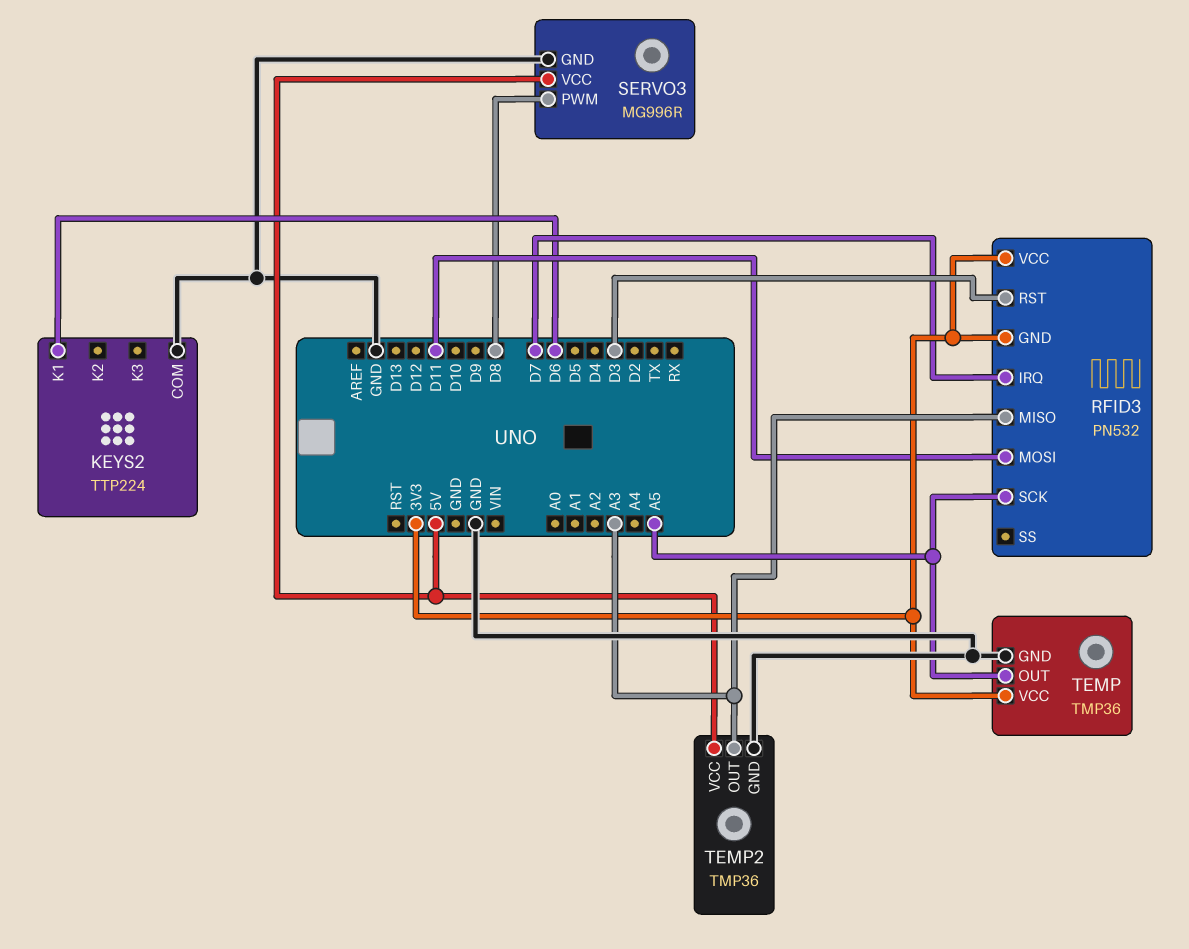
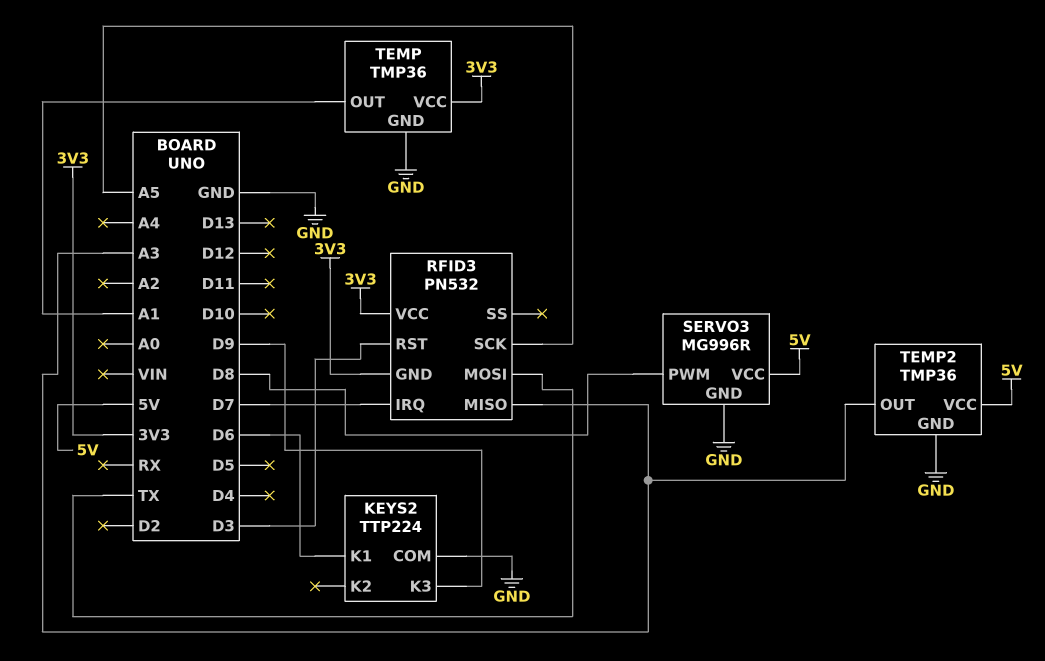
KEYS2 pin K3: none -> D9
RFID3 pin MOSI: D11 -> TX
TEMP pin OUT: A5 -> A1

